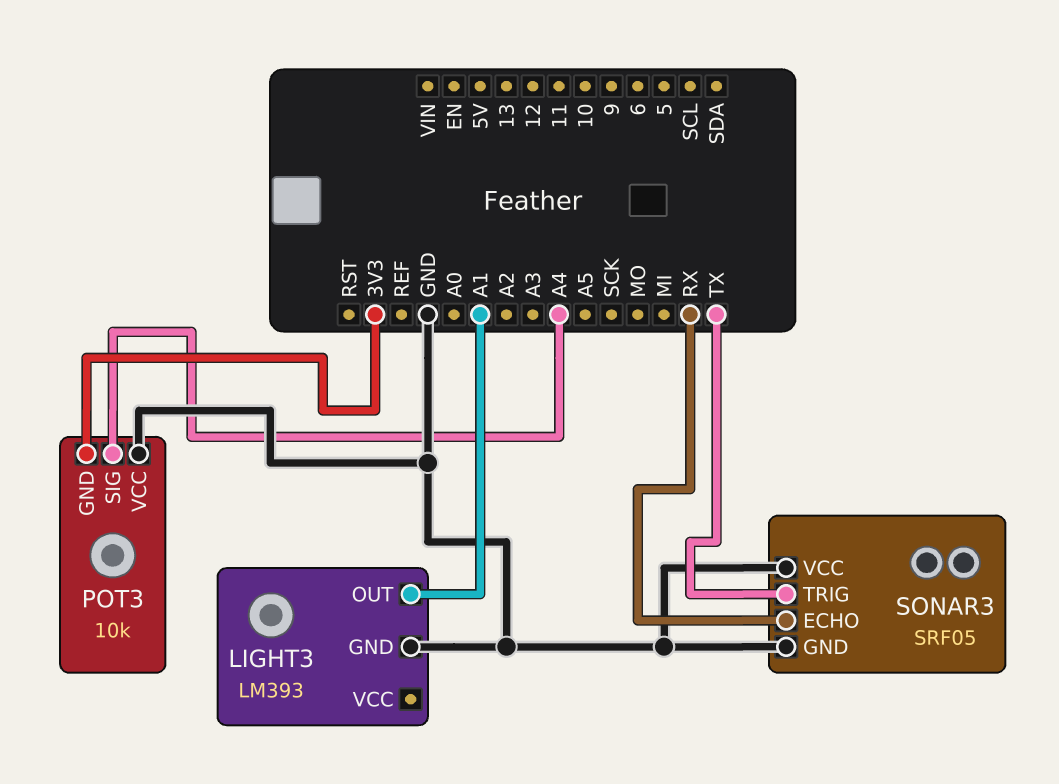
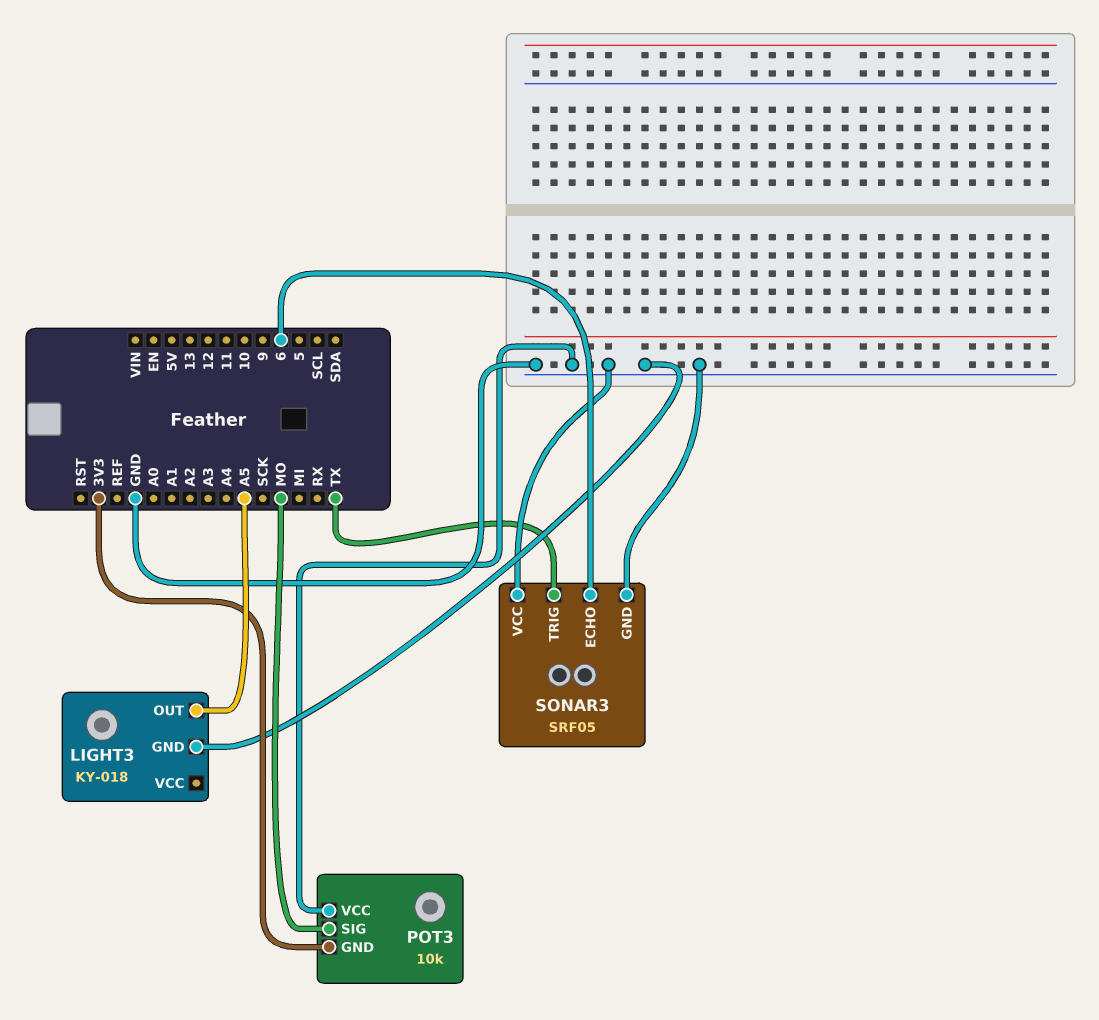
LIGHT3: LM393 -> KY-018
LIGHT3 pin OUT: A1 -> A5
POT3 pin SIG: A4 -> MO
SONAR3 pin ECHO: RX -> 6

